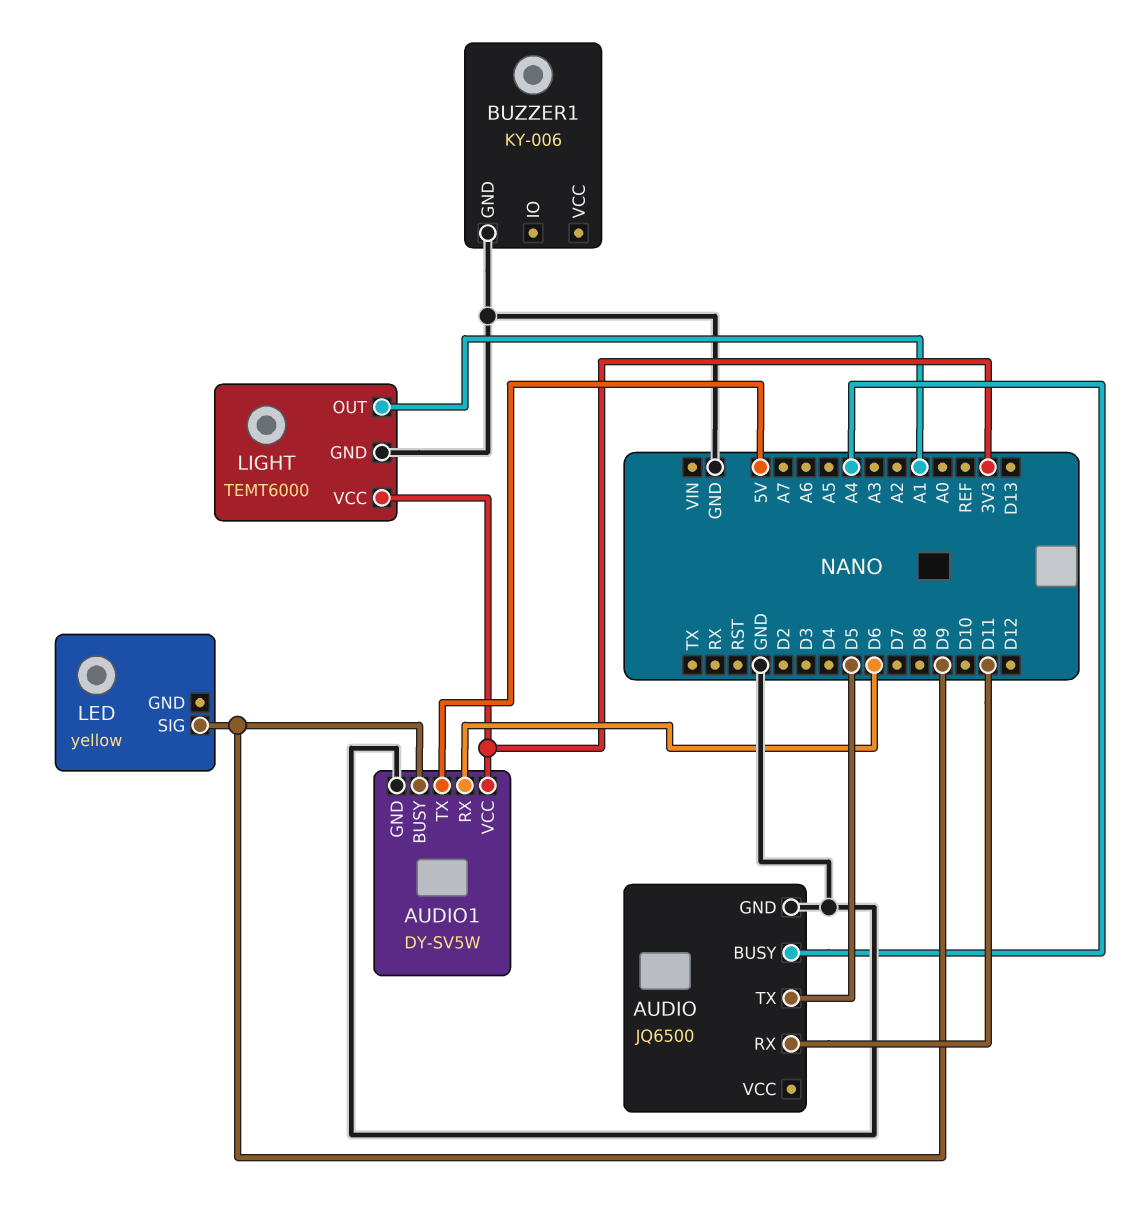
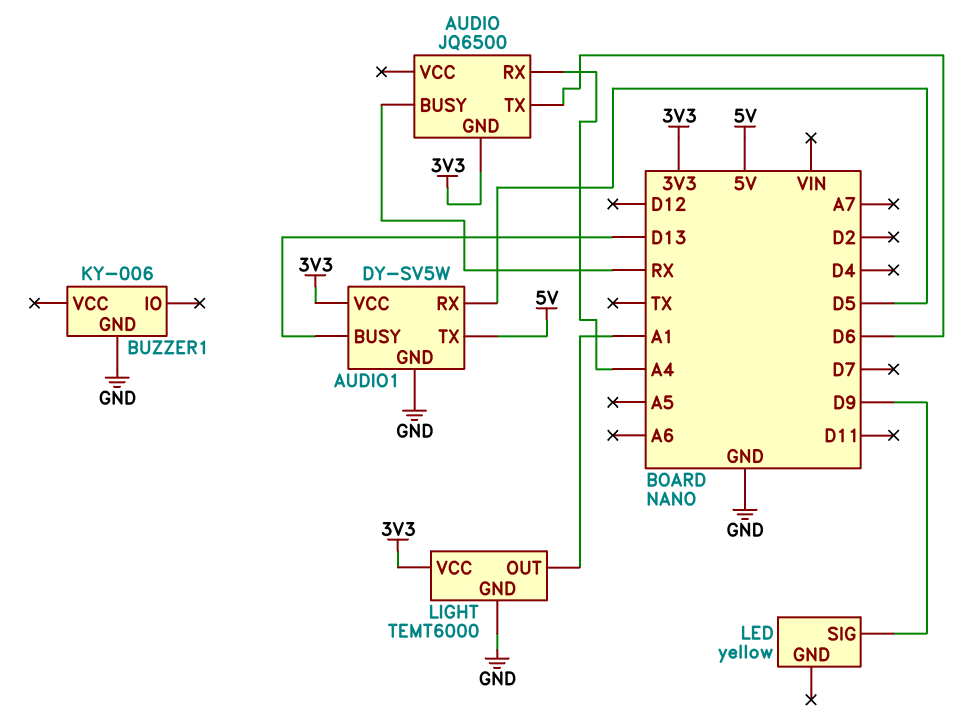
AUDIO pin BUSY: A4 -> RX
AUDIO pin GND: GND -> 3V3
AUDIO pin RX: D11 -> A4
AUDIO pin TX: D5 -> D6
AUDIO1 pin BUSY: D9 -> D13
AUDIO1 pin RX: D6 -> D5

